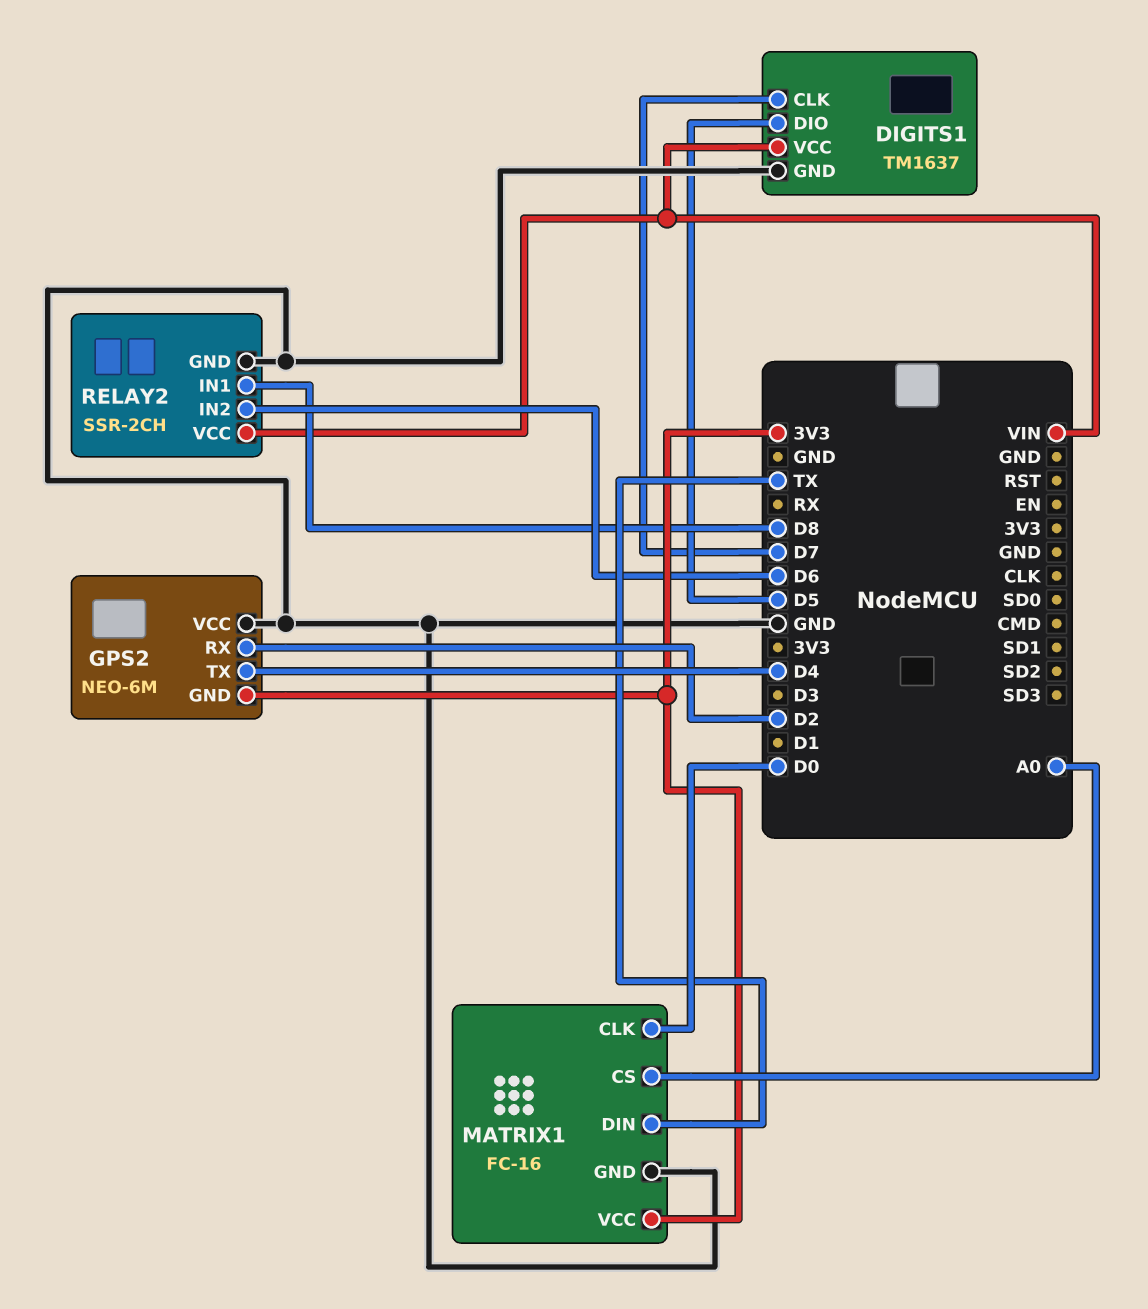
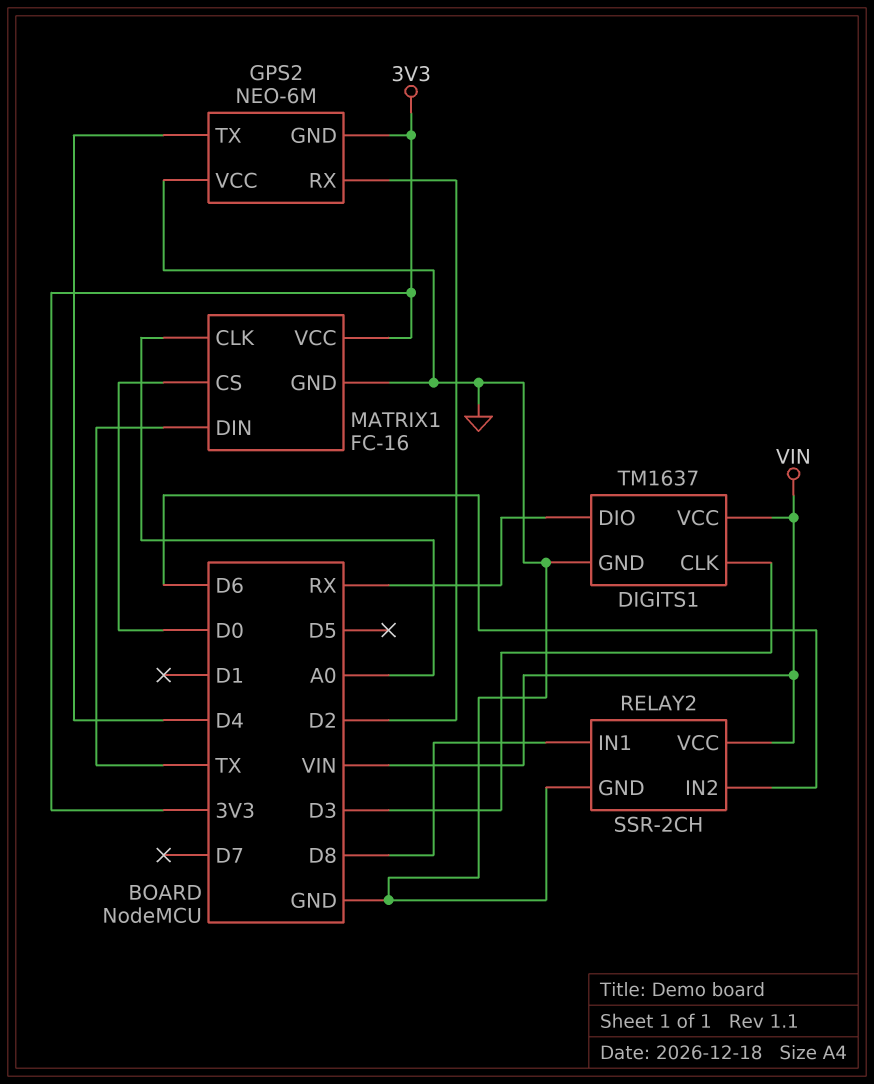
DIGITS1 pin CLK: D7 -> D3
DIGITS1 pin DIO: D5 -> RX
MATRIX1 pin CLK: D0 -> A0
MATRIX1 pin CS: A0 -> D0

